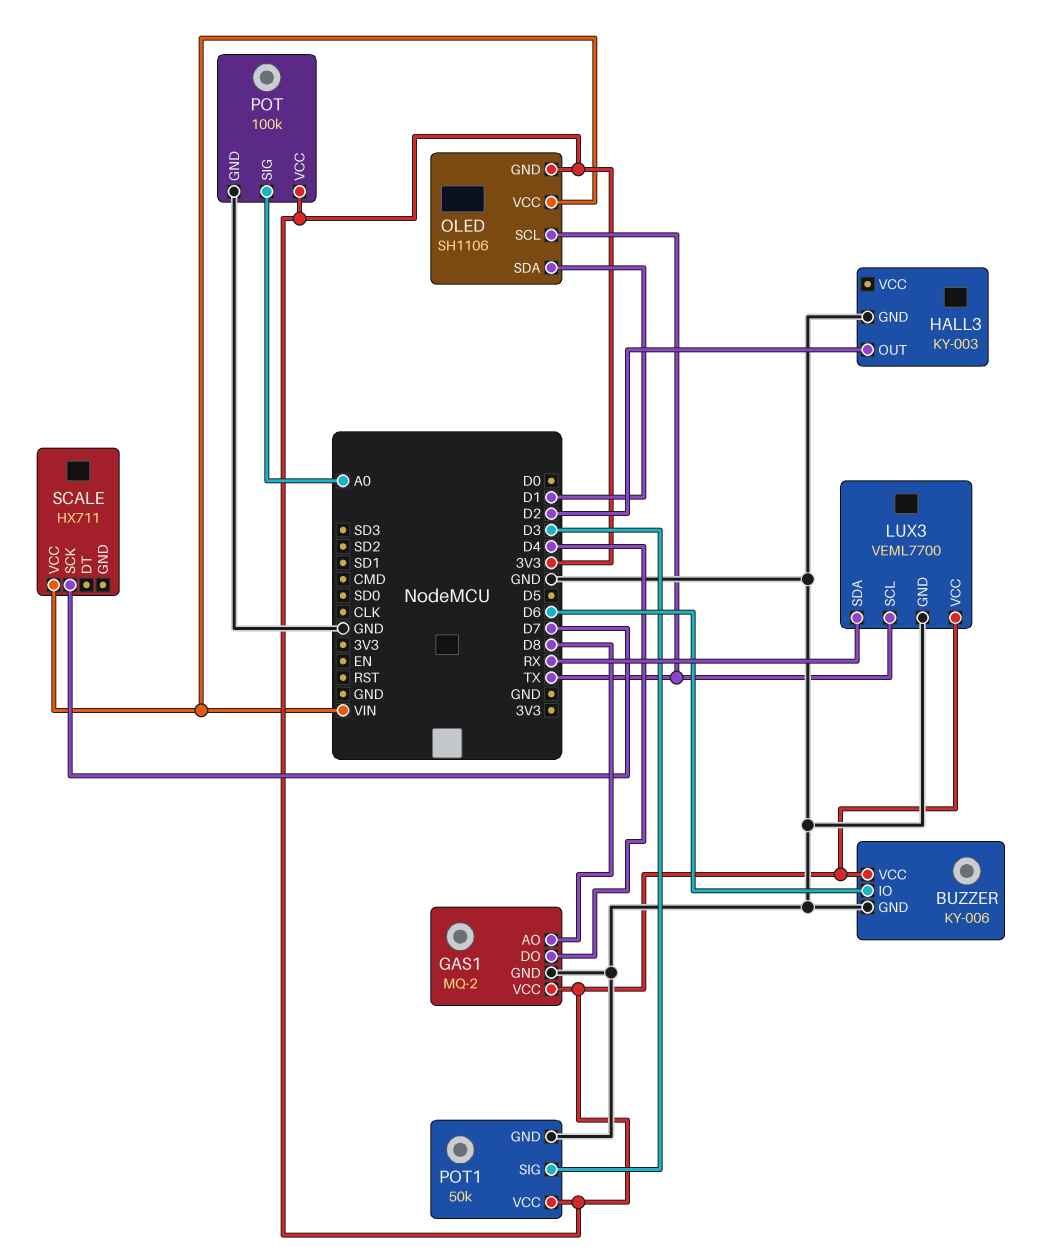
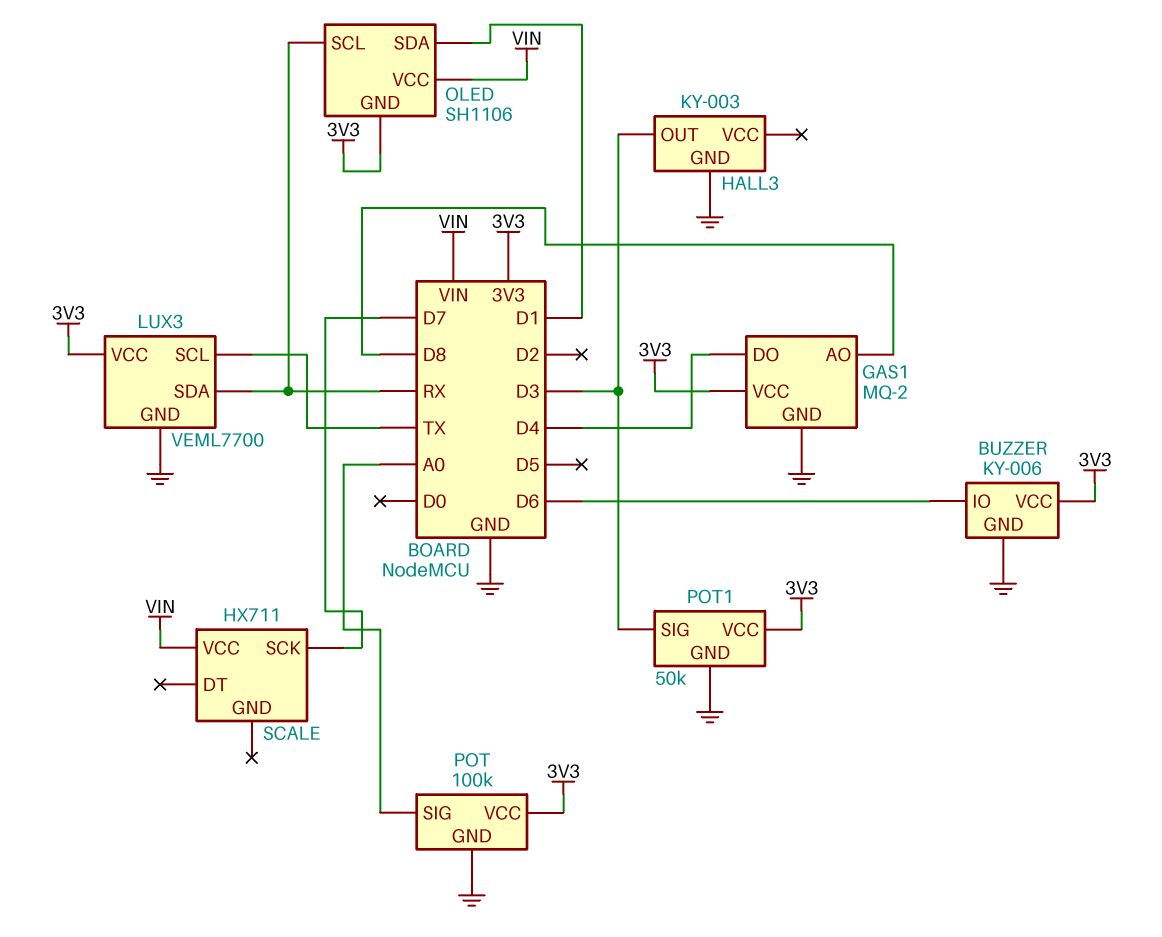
HALL3 pin OUT: D2 -> D3
OLED pin SCL: TX -> RX

